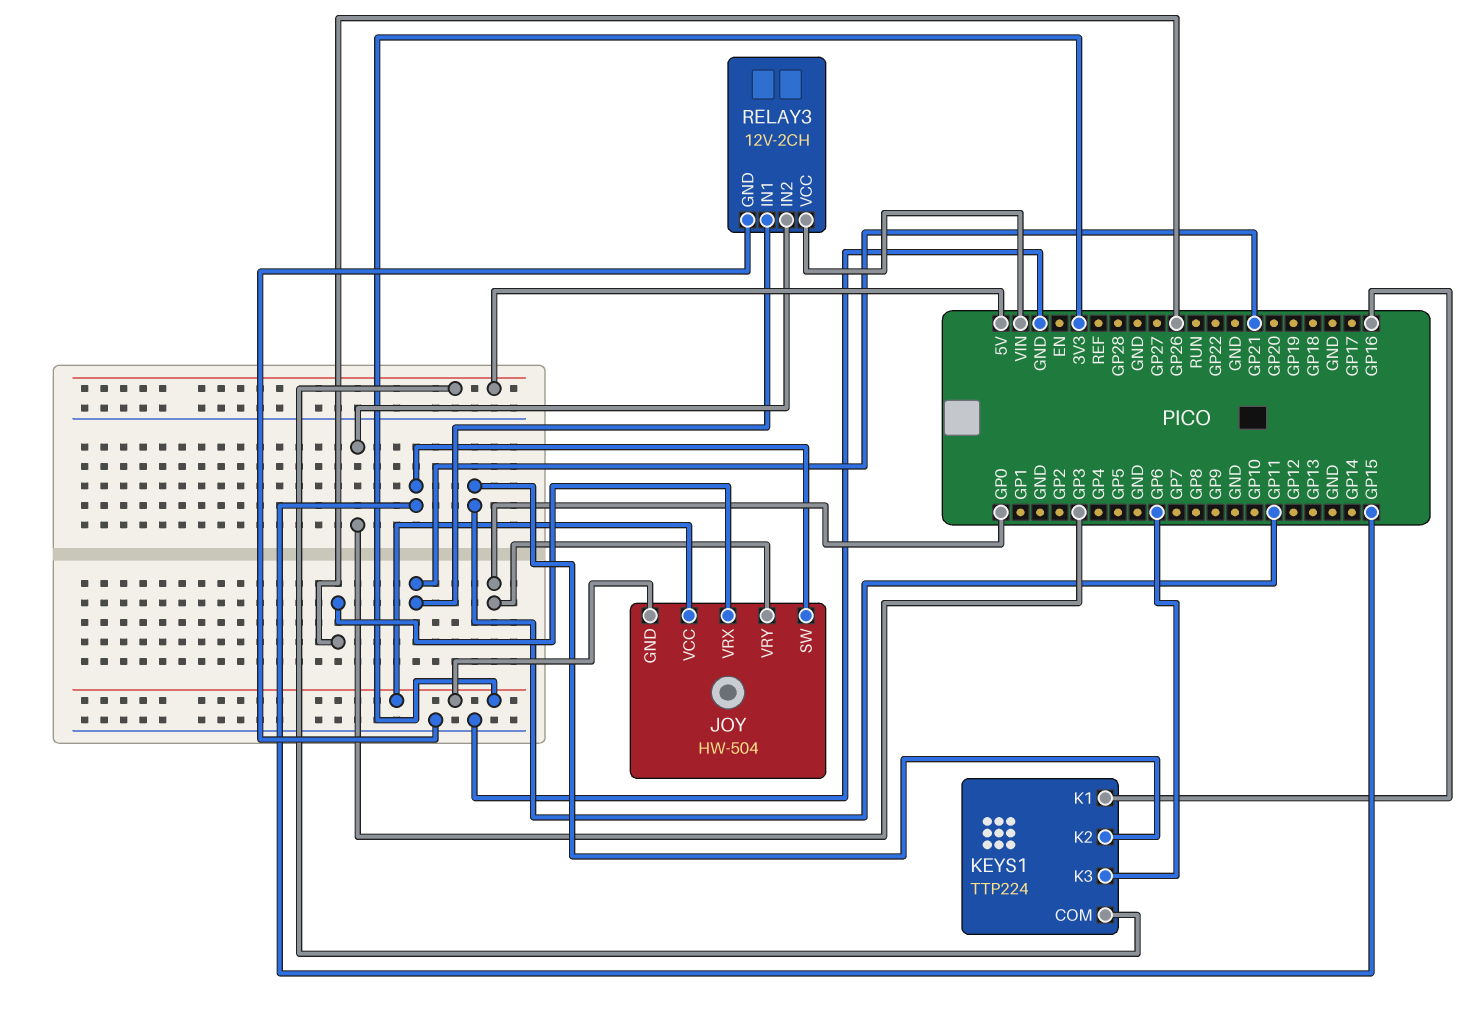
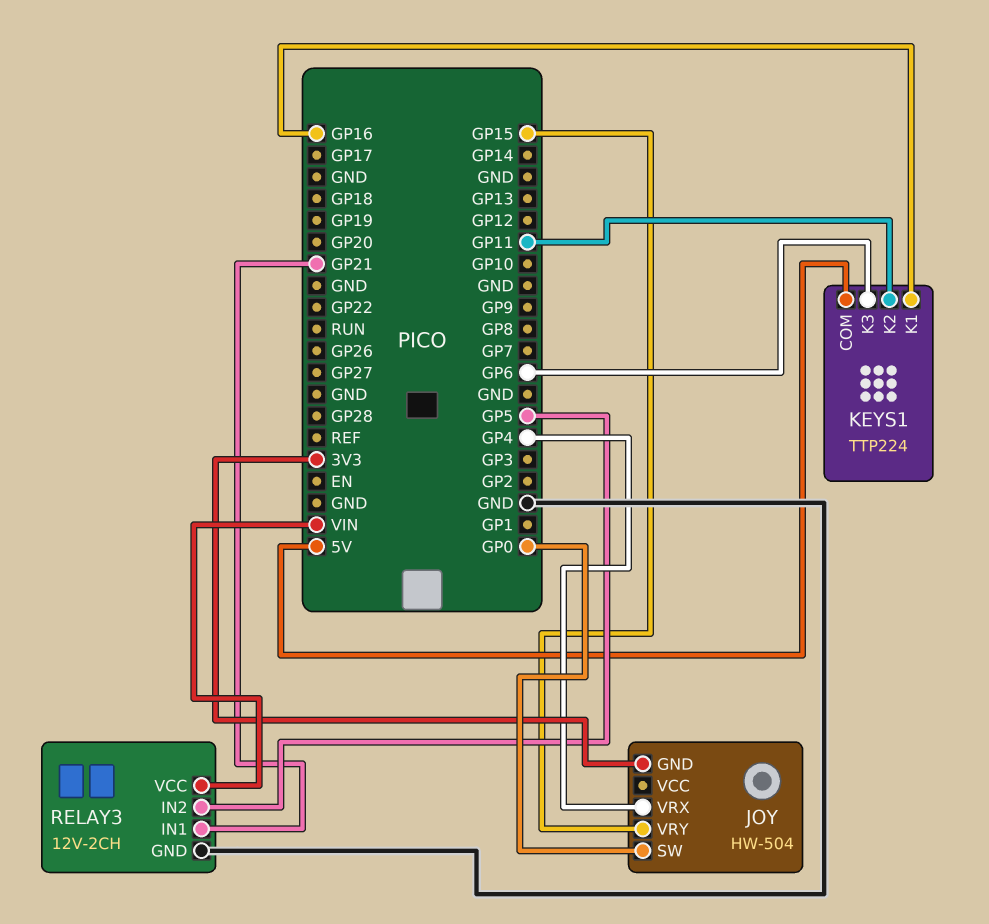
JOY pin SW: GP15 -> GP0
JOY pin VCC: 3V3 -> none
JOY pin VRX: GP26 -> GP4
JOY pin VRY: GP0 -> GP15
RELAY3 pin IN2: GP3 -> GP5

